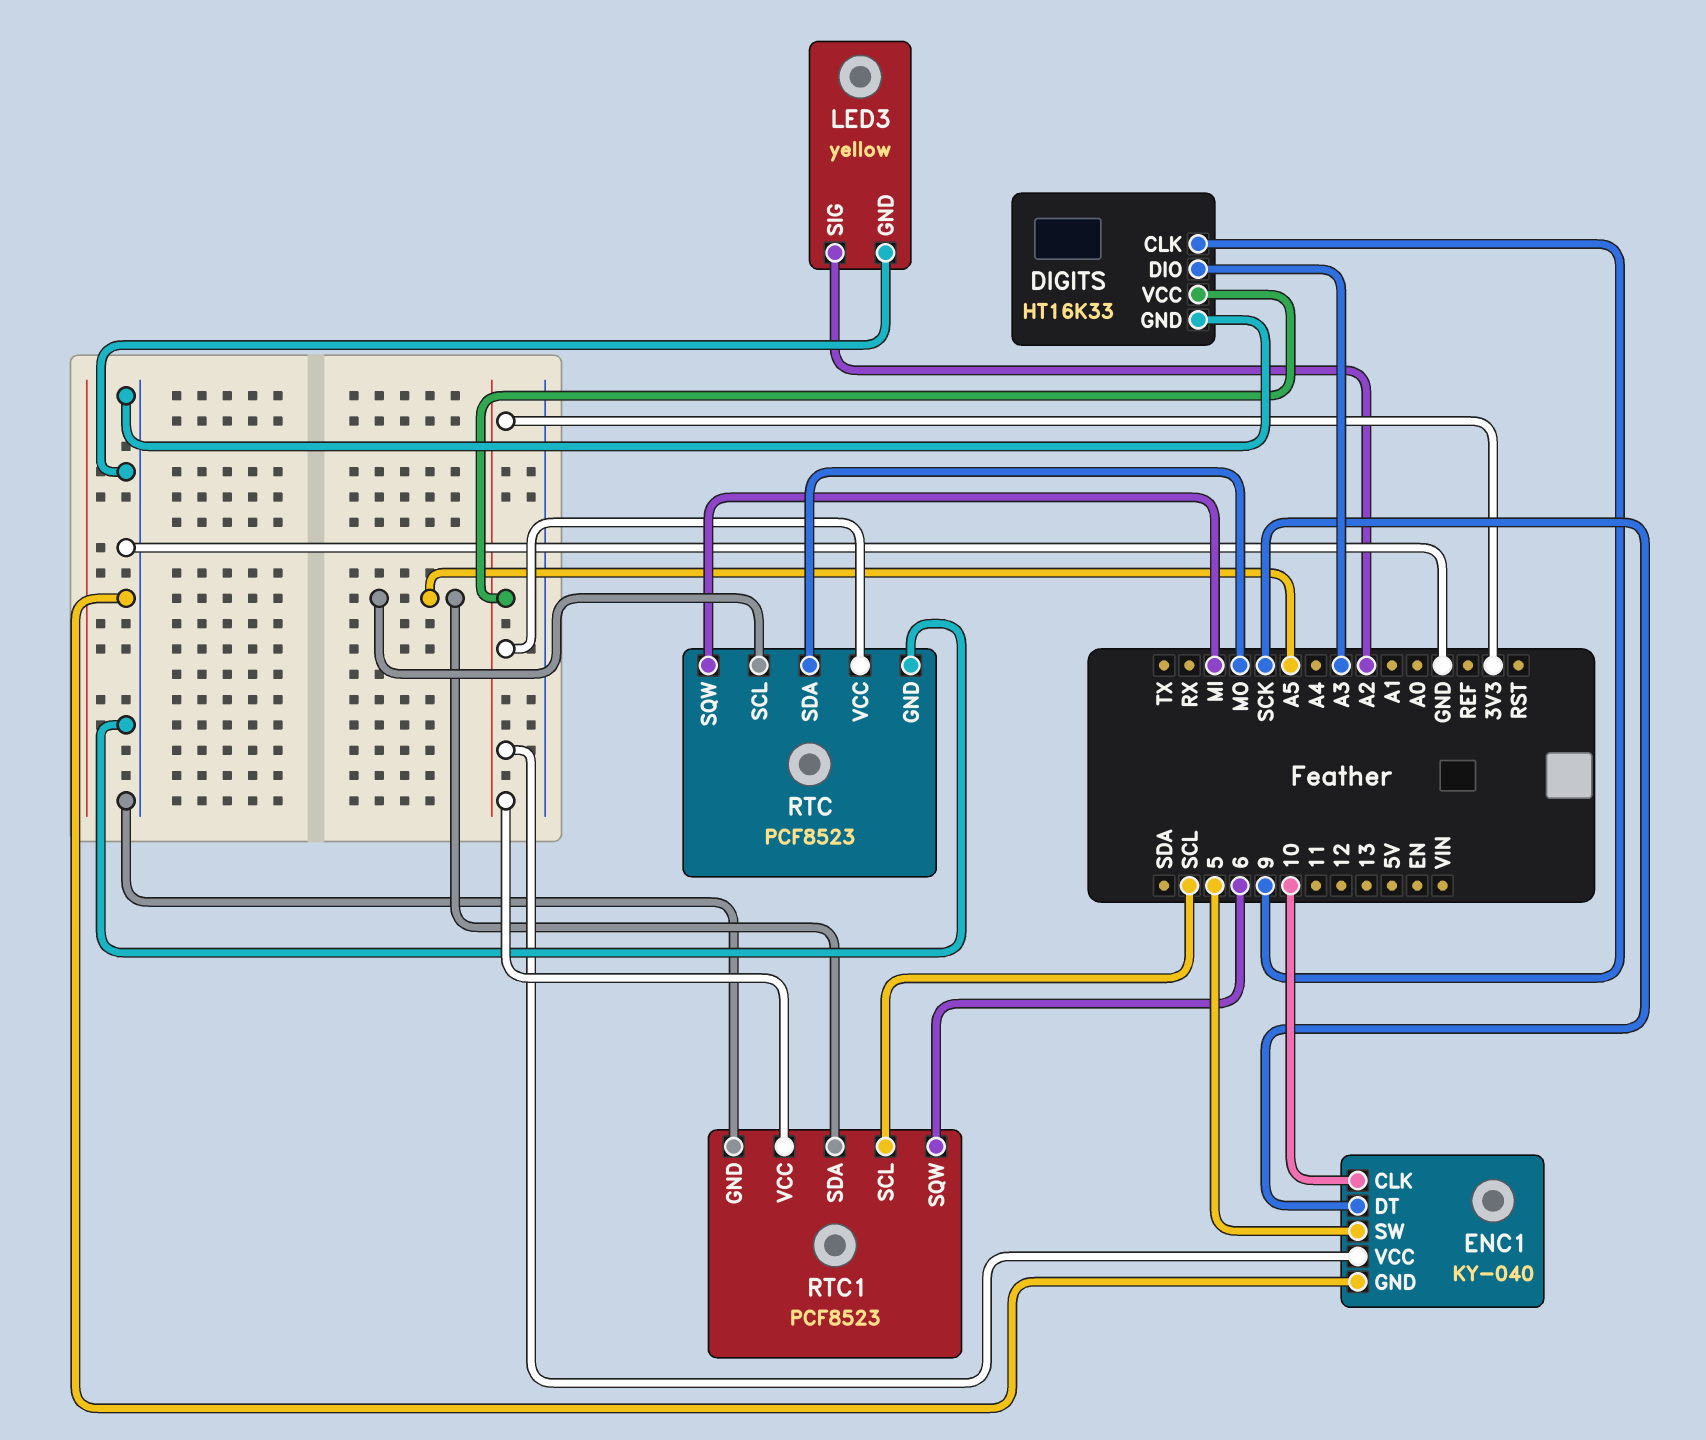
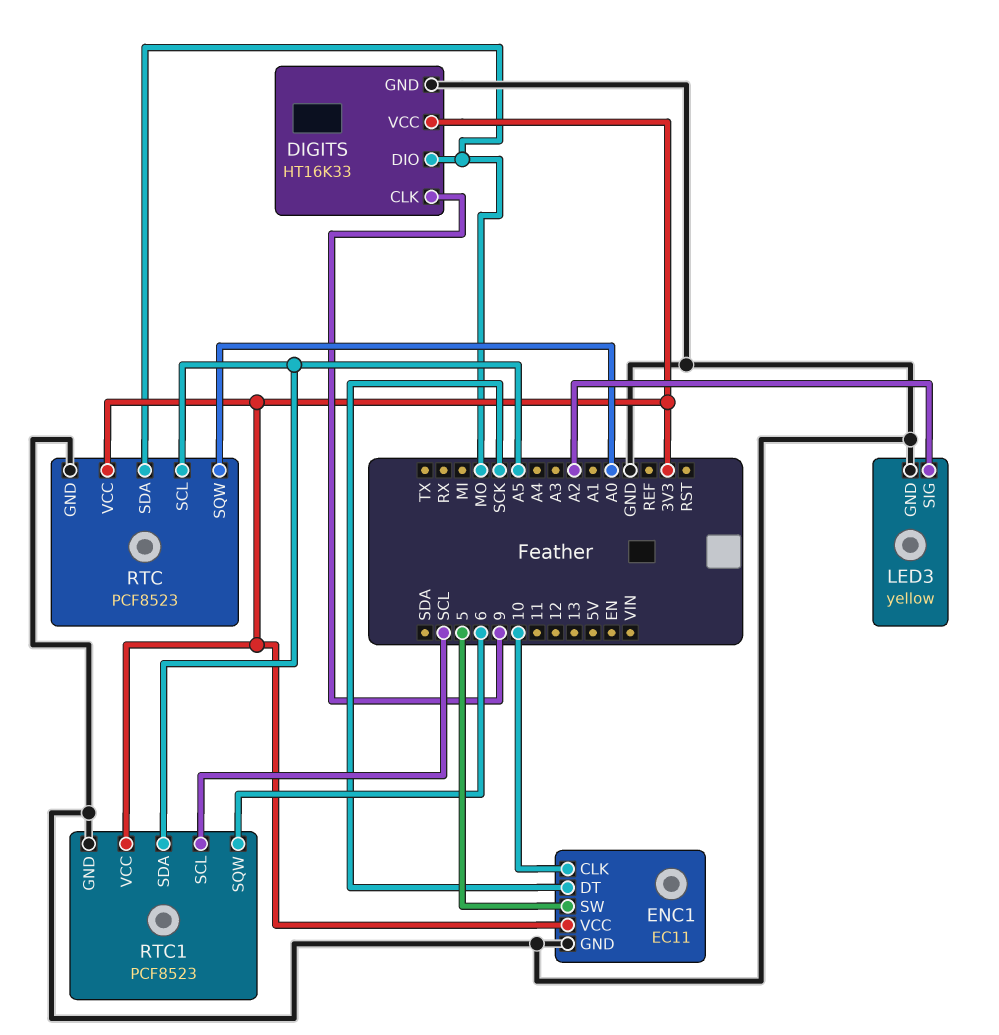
DIGITS pin DIO: A3 -> MO
ENC1: KY-040 -> EC11
RTC pin SQW: MI -> A0

